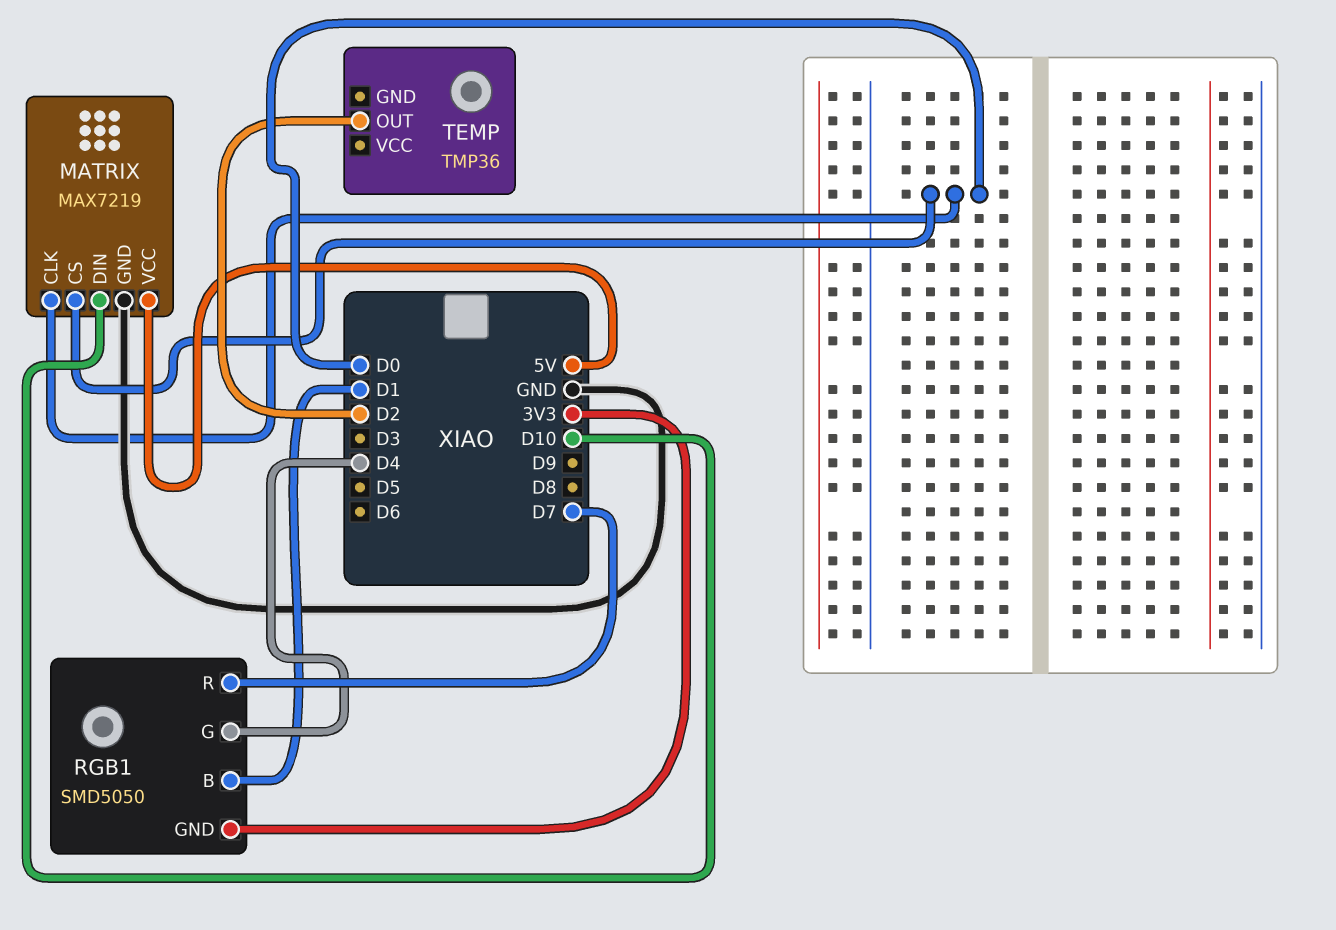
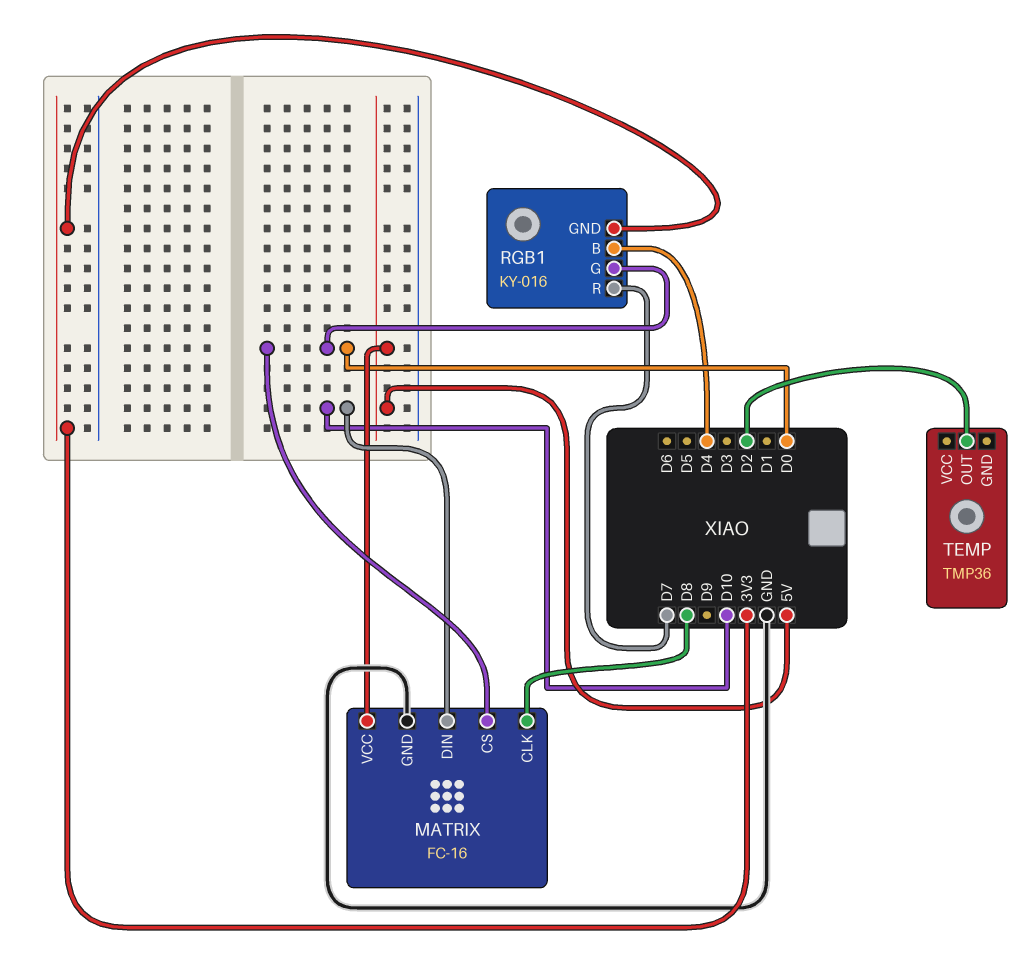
MATRIX: MAX7219 -> FC-16
MATRIX pin CLK: D0 -> D8
RGB1: SMD5050 -> KY-016
RGB1 pin B: D1 -> D4
RGB1 pin G: D4 -> D0

